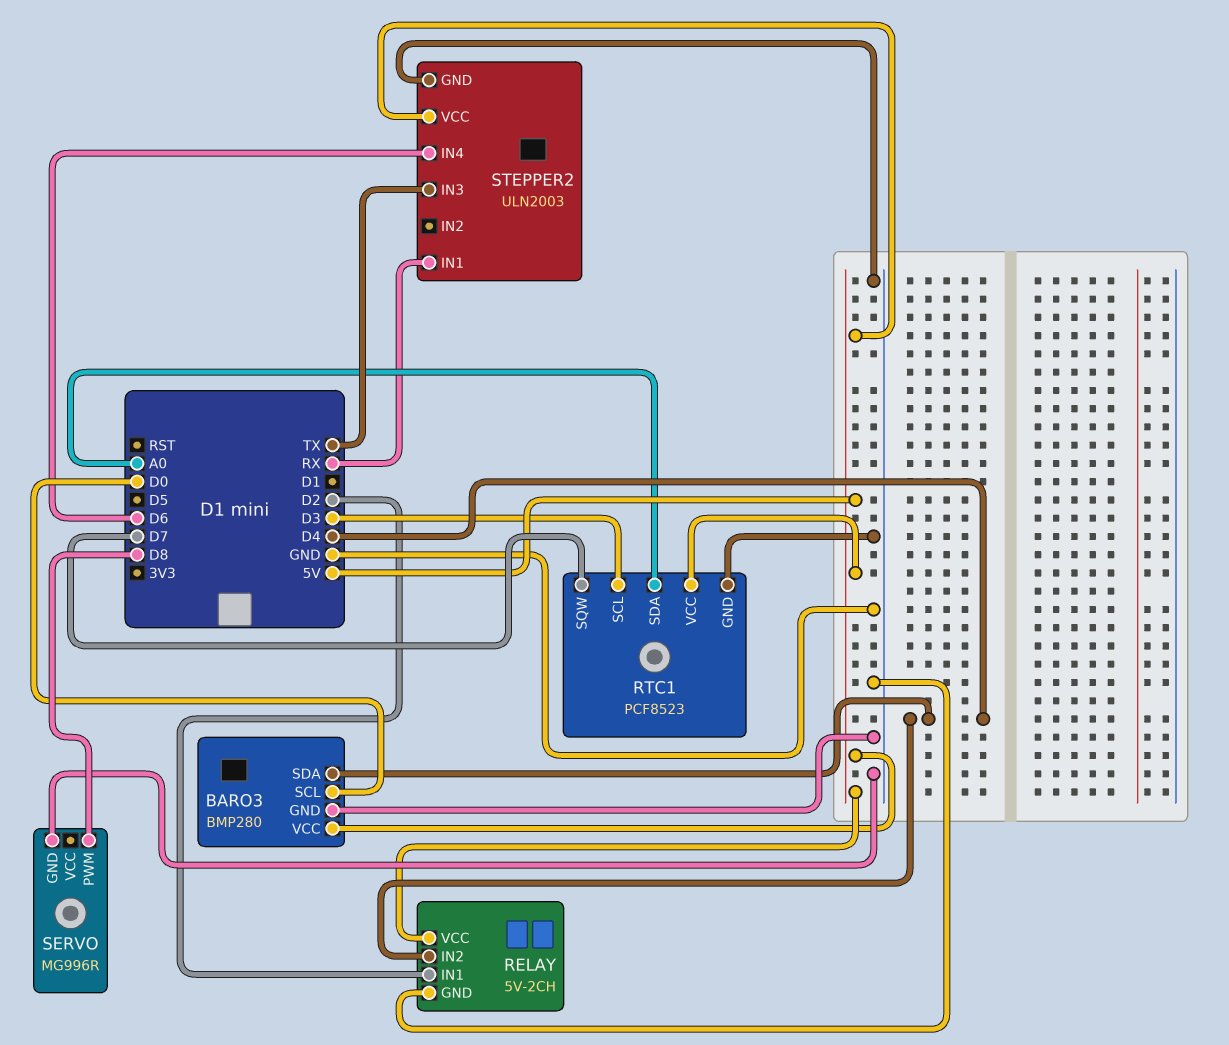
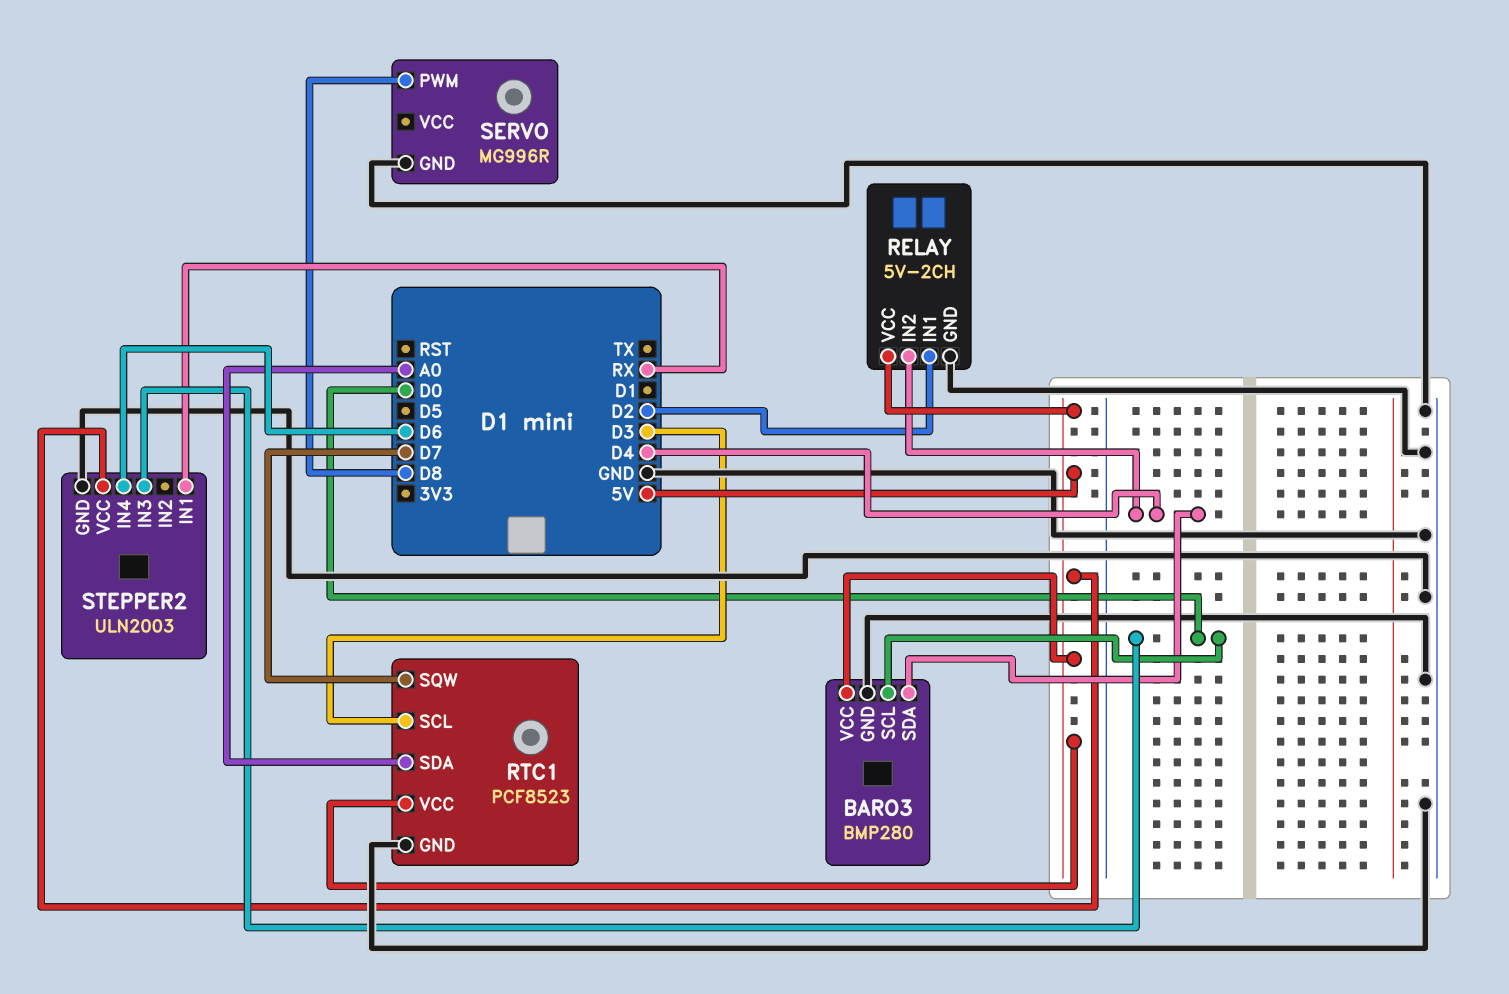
STEPPER2 pin IN3: TX -> D0

